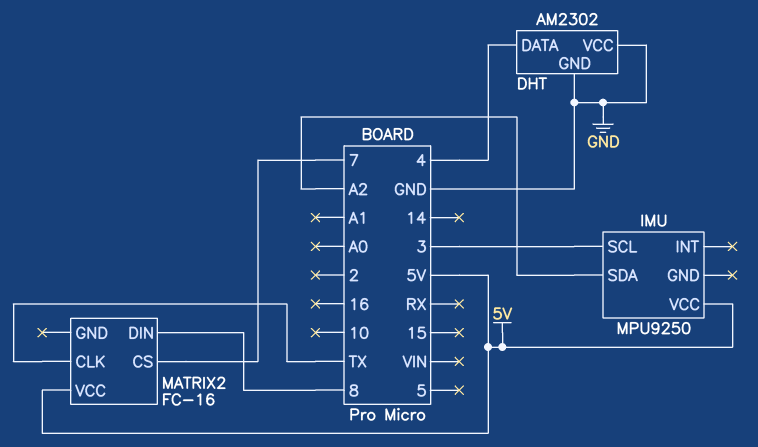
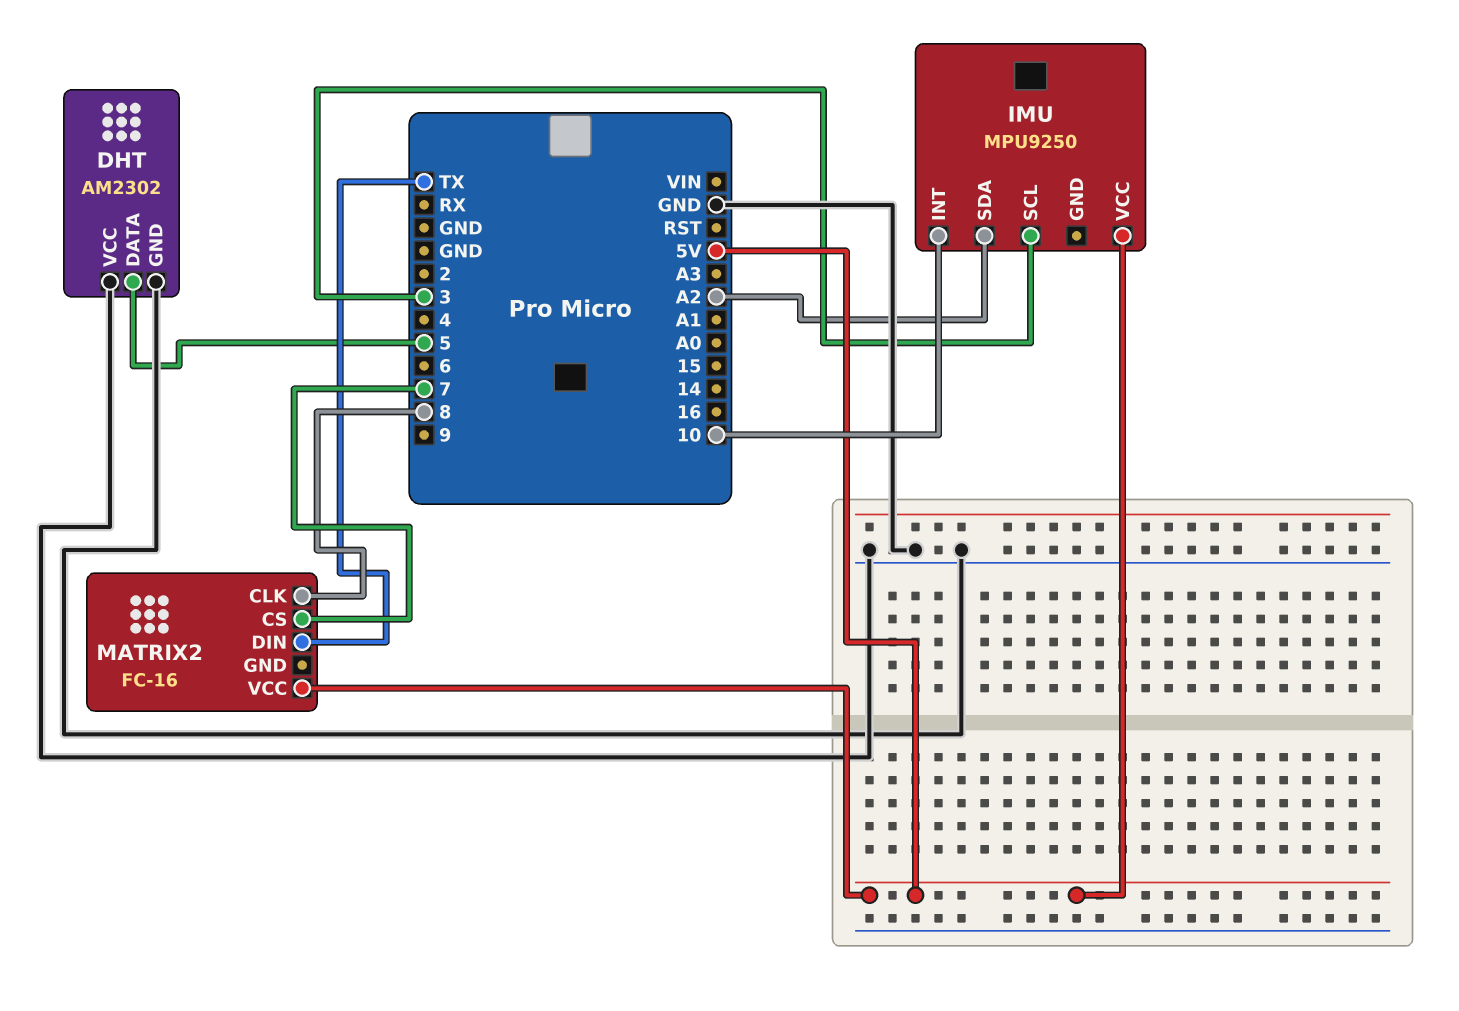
DHT pin DATA: 4 -> 5
IMU pin INT: none -> 10
MATRIX2 pin CLK: TX -> 8
MATRIX2 pin DIN: 8 -> TX

